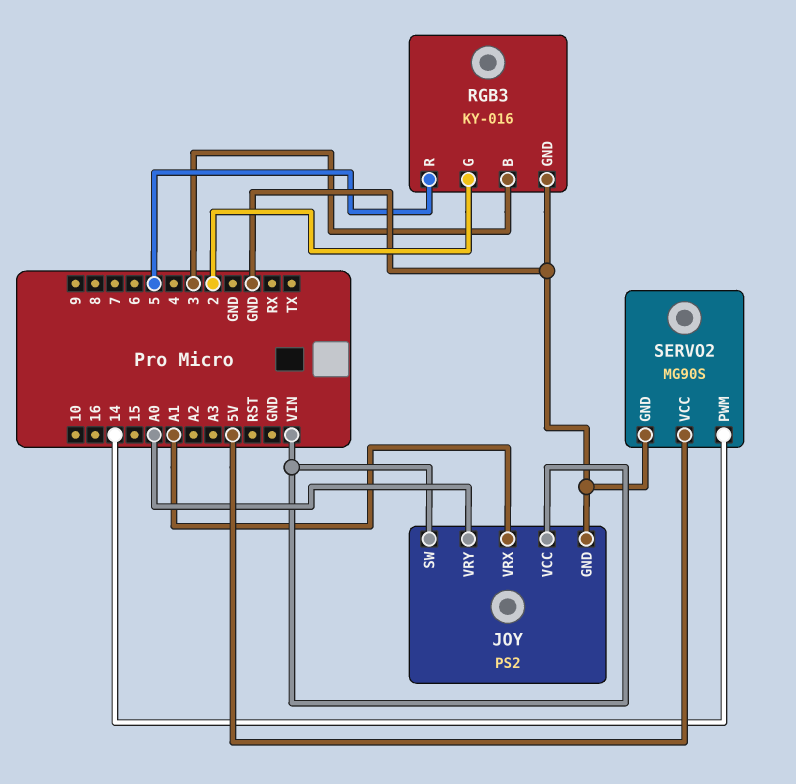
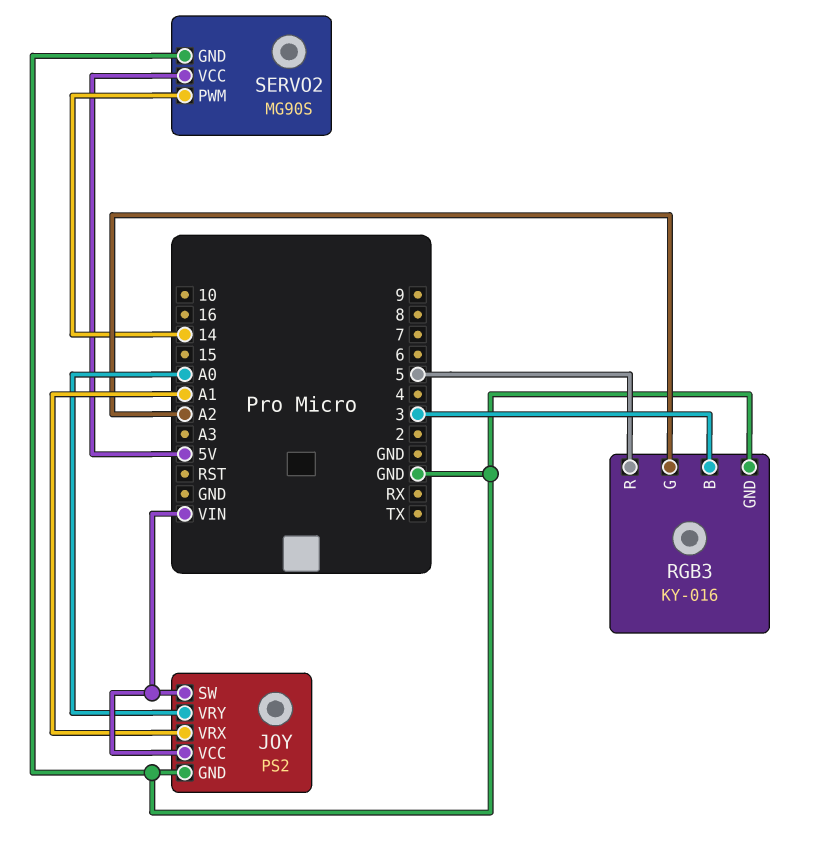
RGB3 pin G: 2 -> A2

